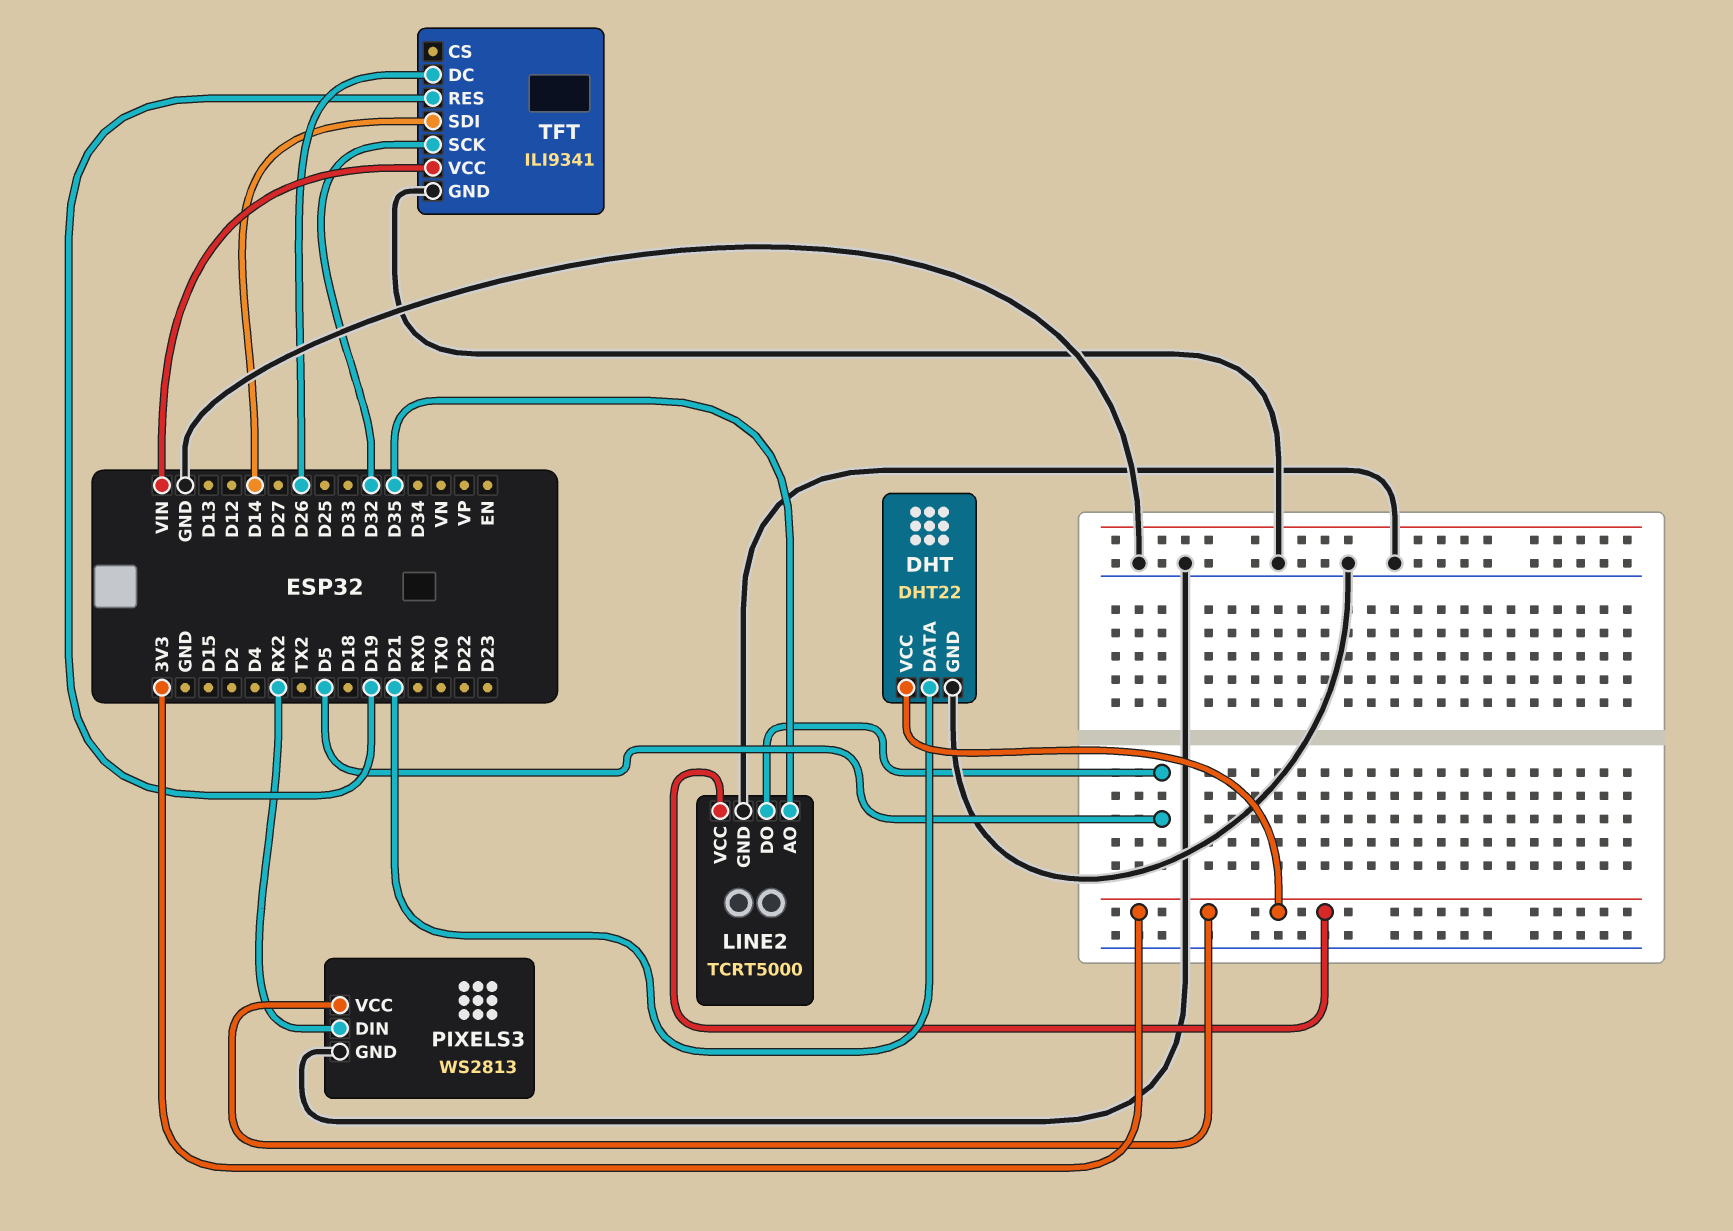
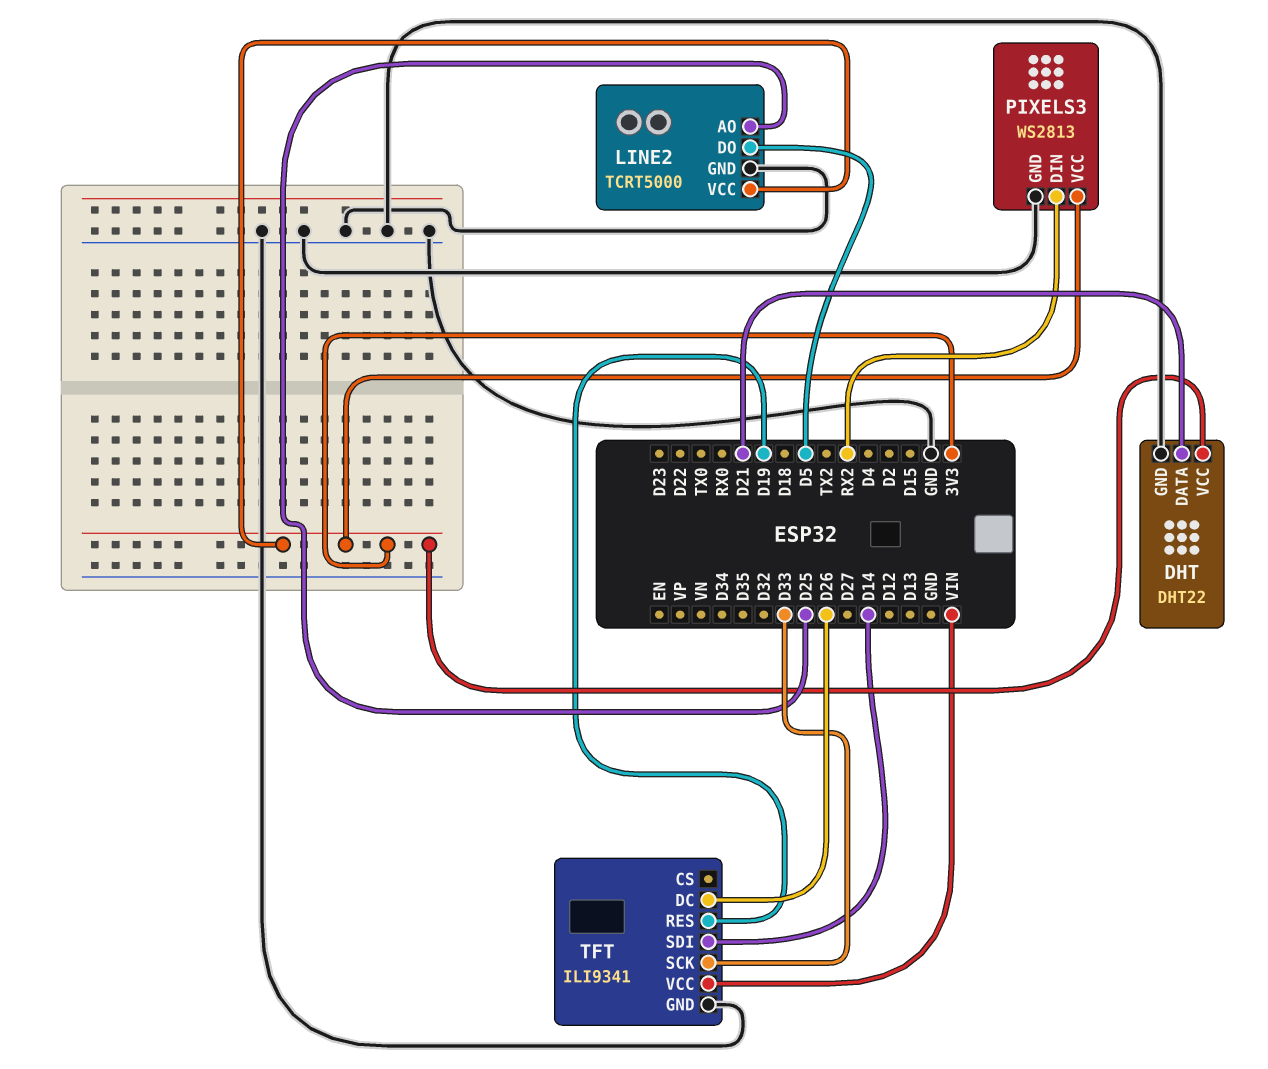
LINE2 pin AO: D35 -> D25
TFT pin SCK: D32 -> D33

